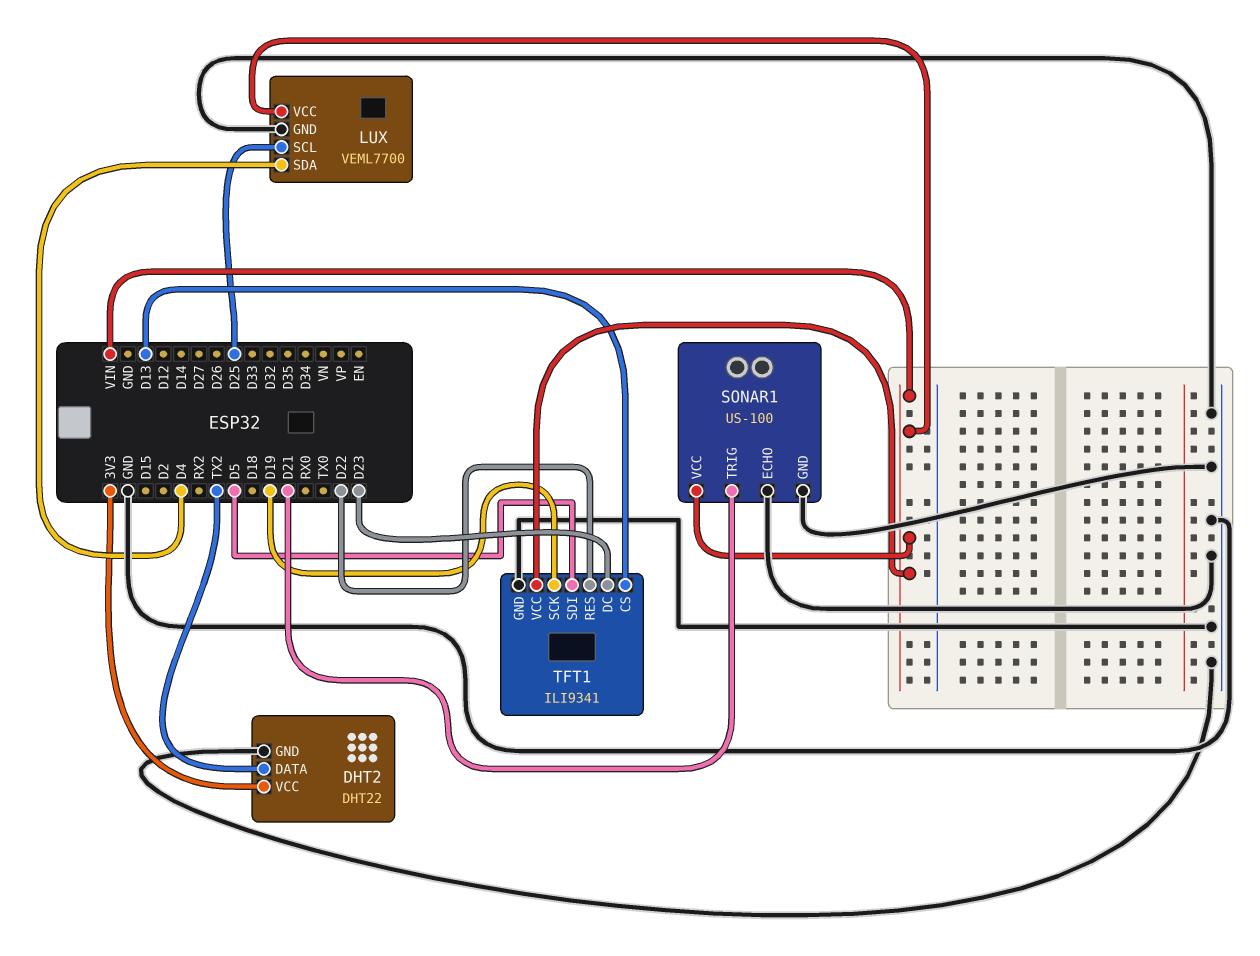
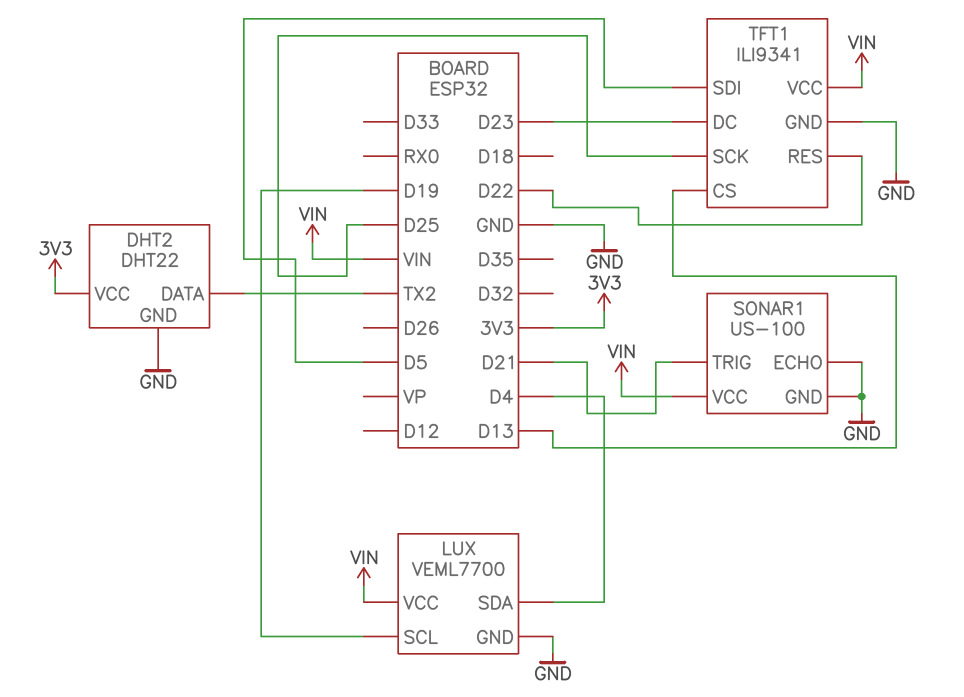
LUX pin SCL: D25 -> D19
TFT1 pin SCK: D19 -> D25

